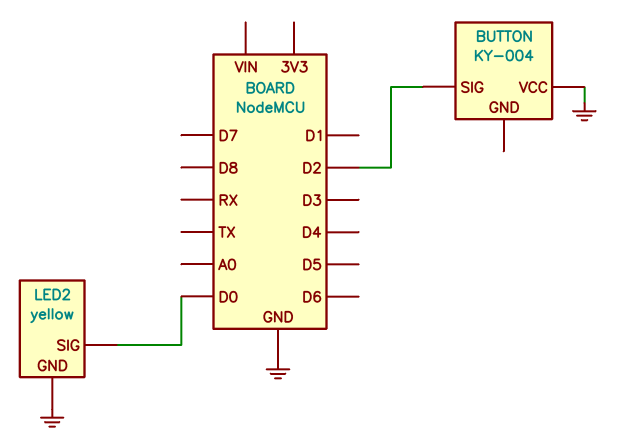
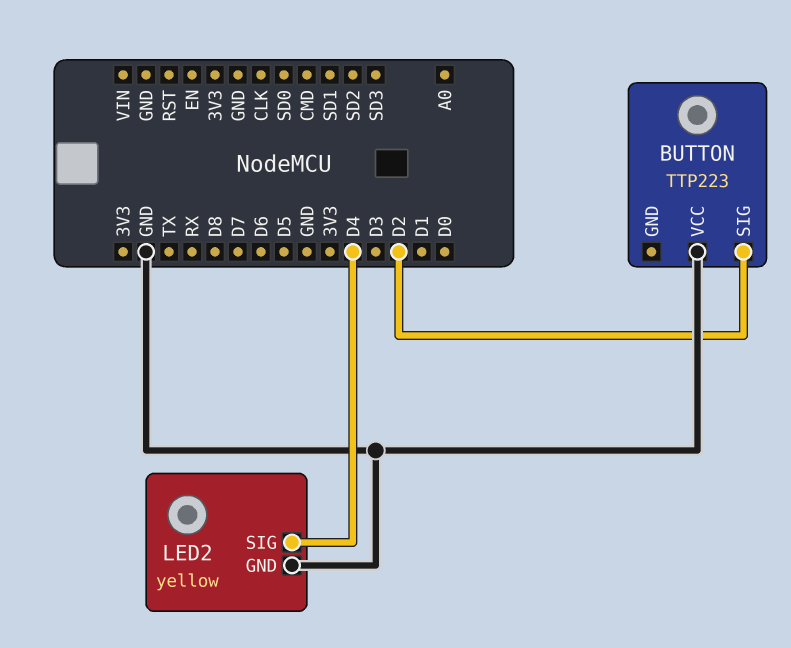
BUTTON: KY-004 -> TTP223
LED2 pin SIG: D0 -> D4

